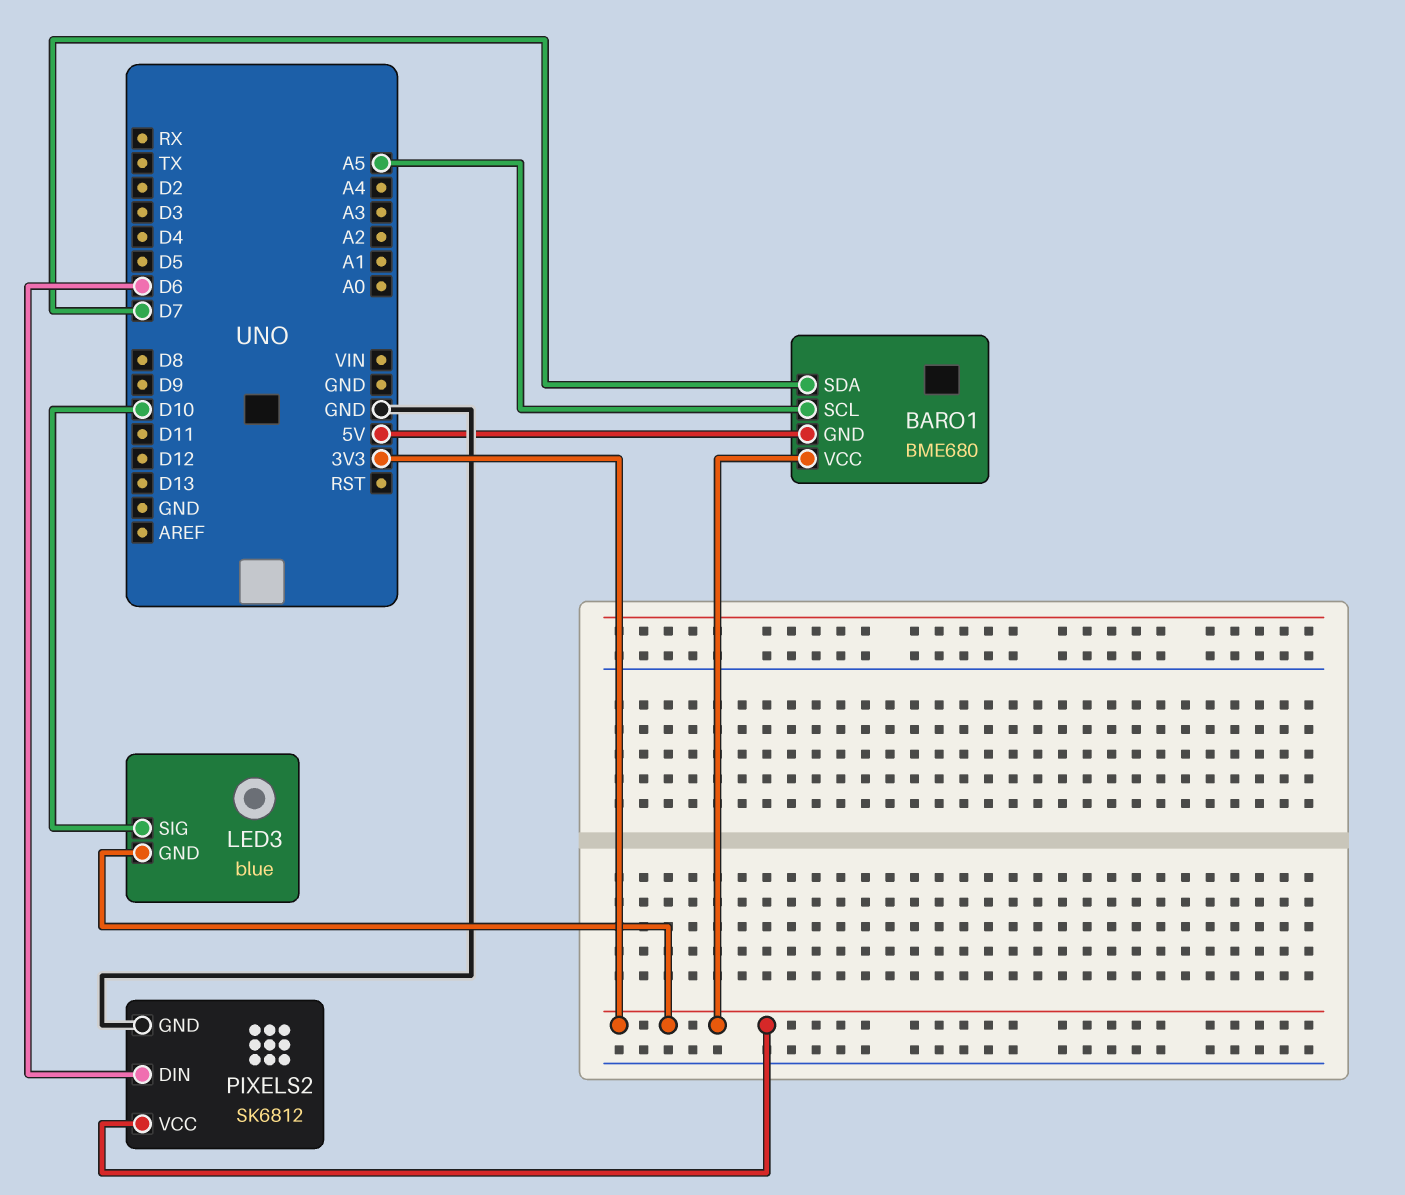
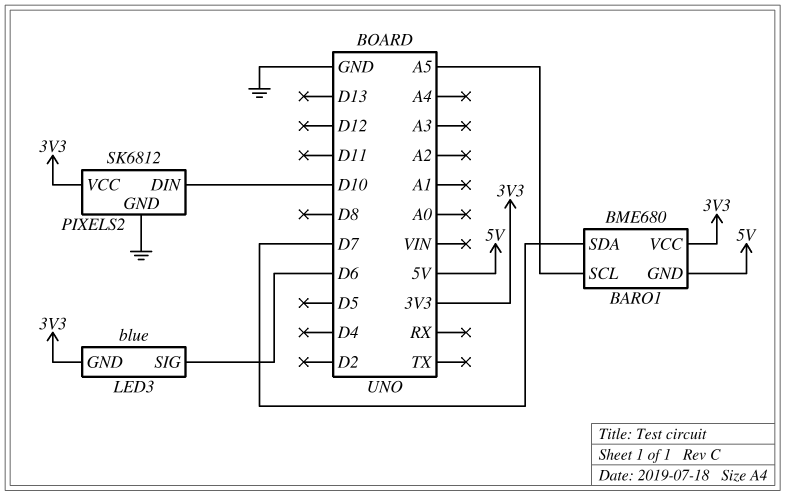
LED3 pin SIG: D10 -> D6
PIXELS2 pin DIN: D6 -> D10

